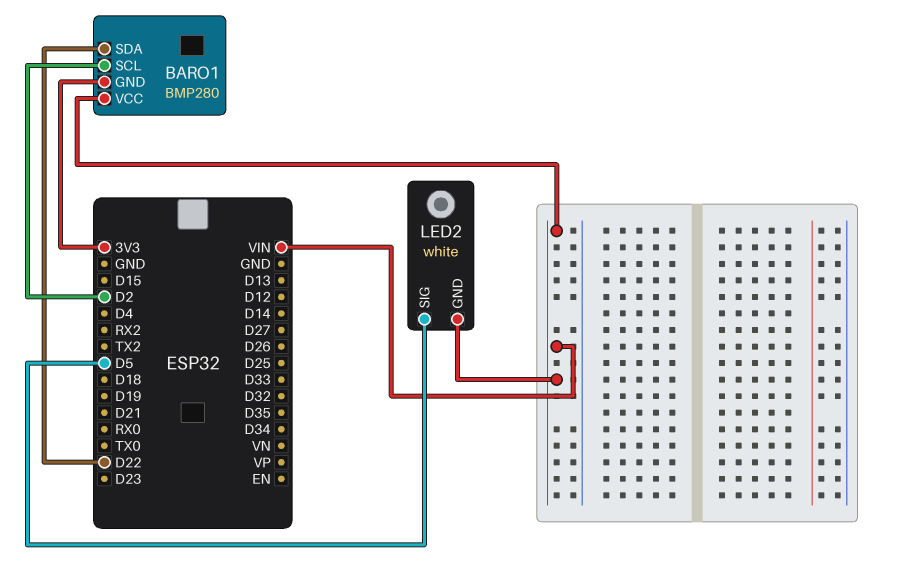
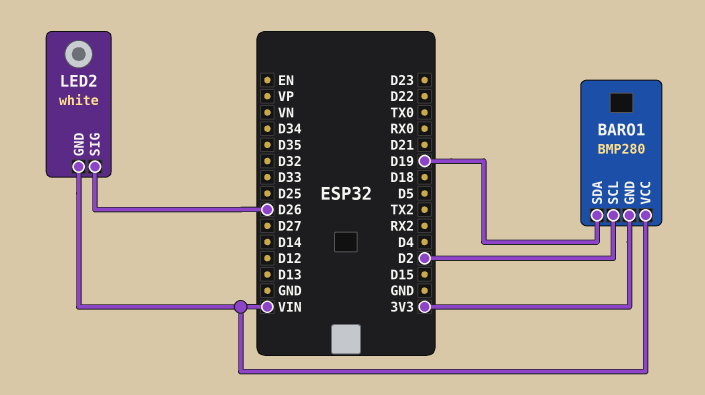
BARO1 pin SDA: D22 -> D19
LED2 pin SIG: D5 -> D26

